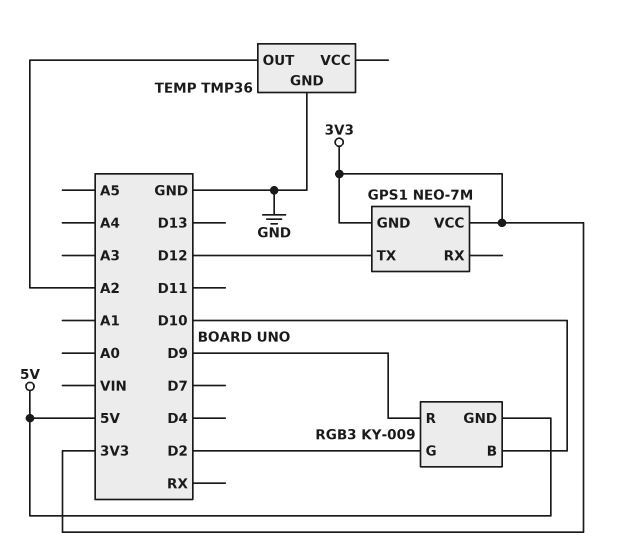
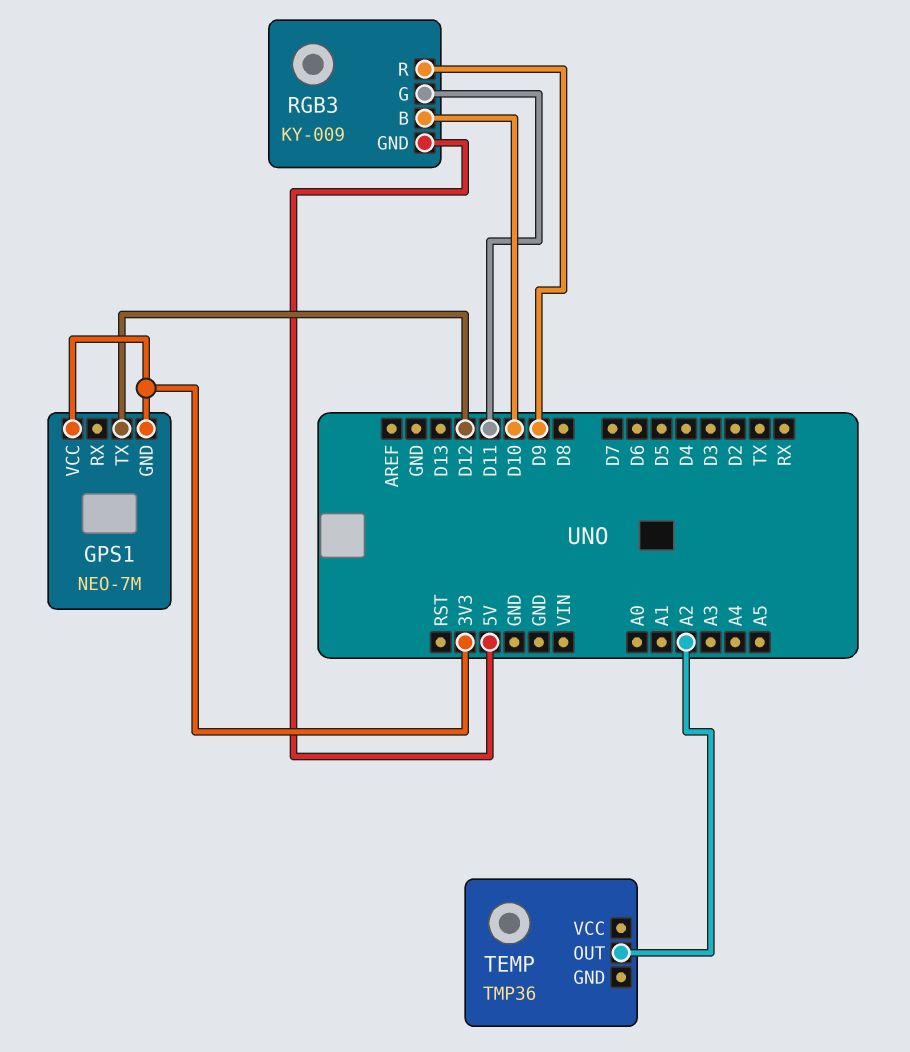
RGB3 pin G: D2 -> D11
TEMP pin GND: GND -> none

